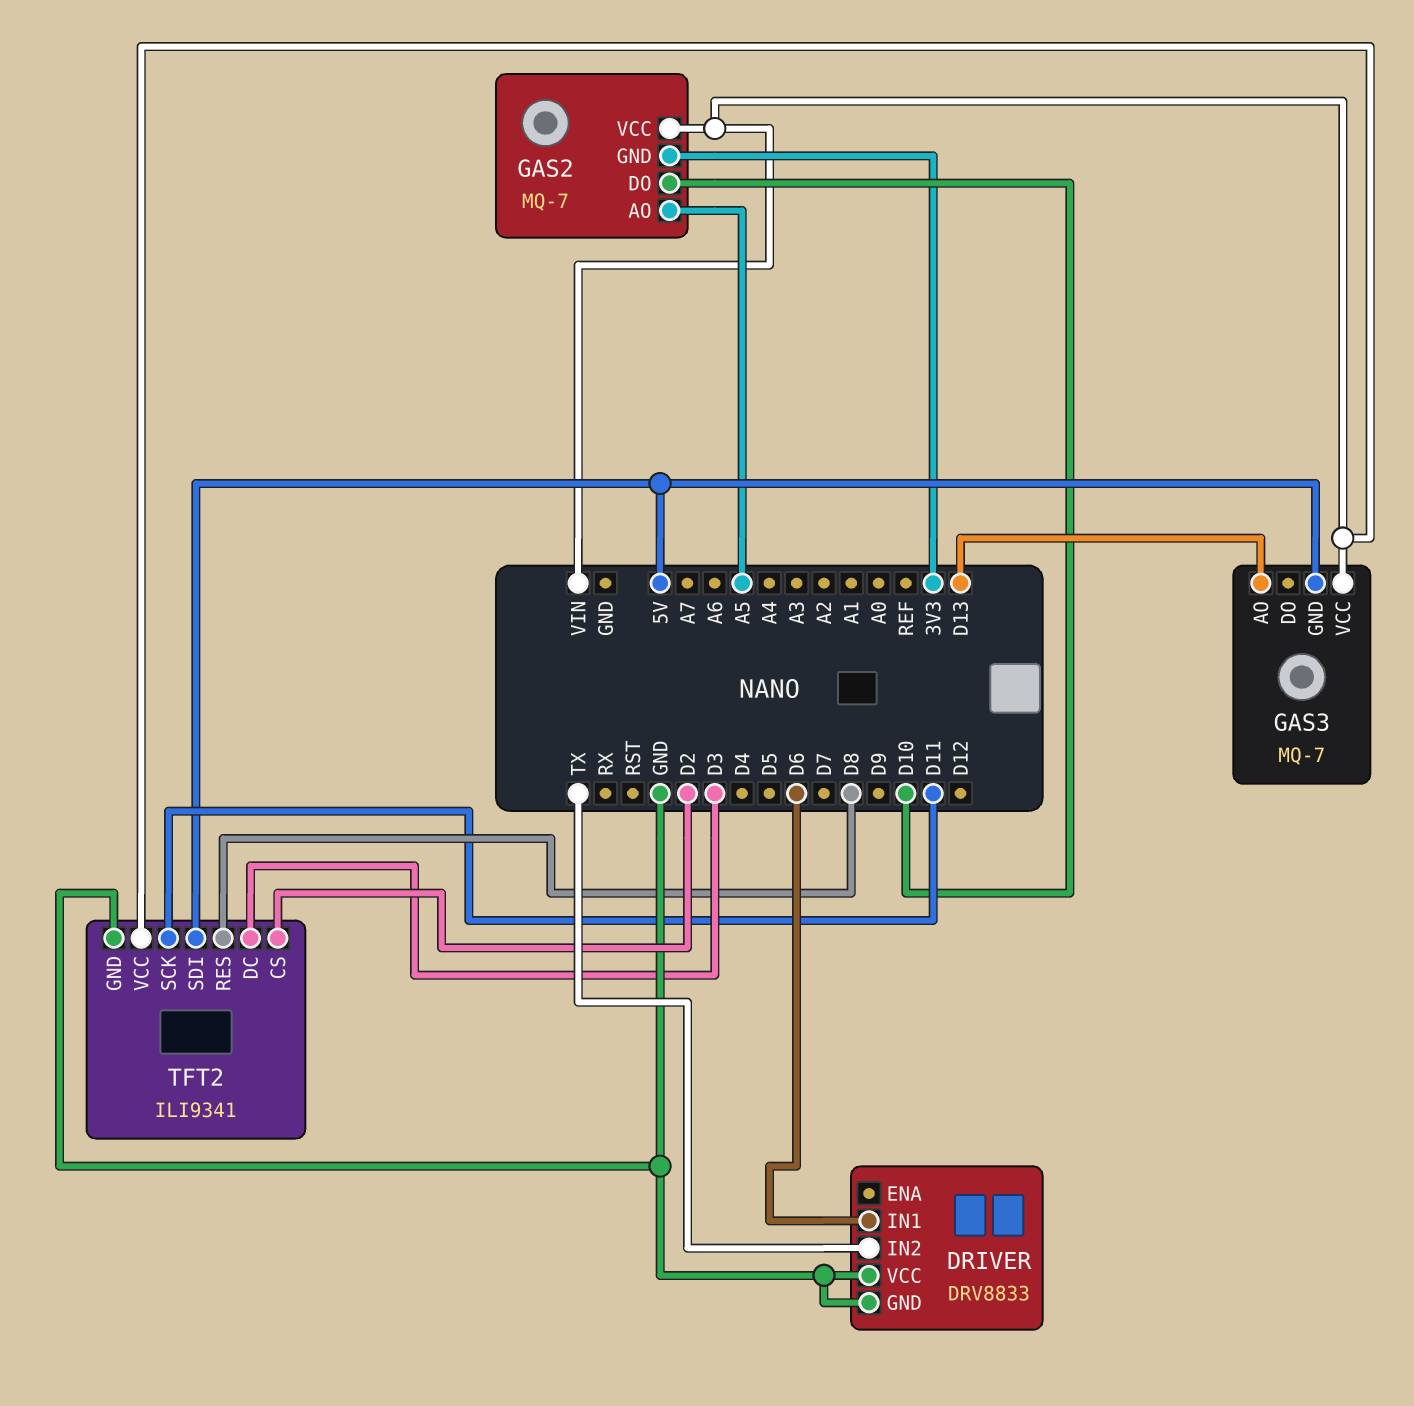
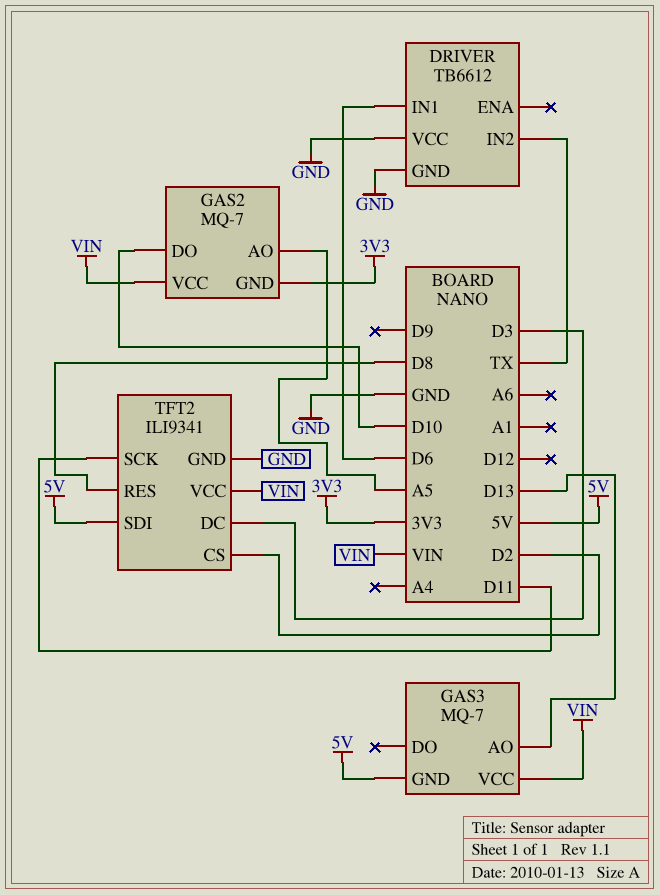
DRIVER: DRV8833 -> TB6612

